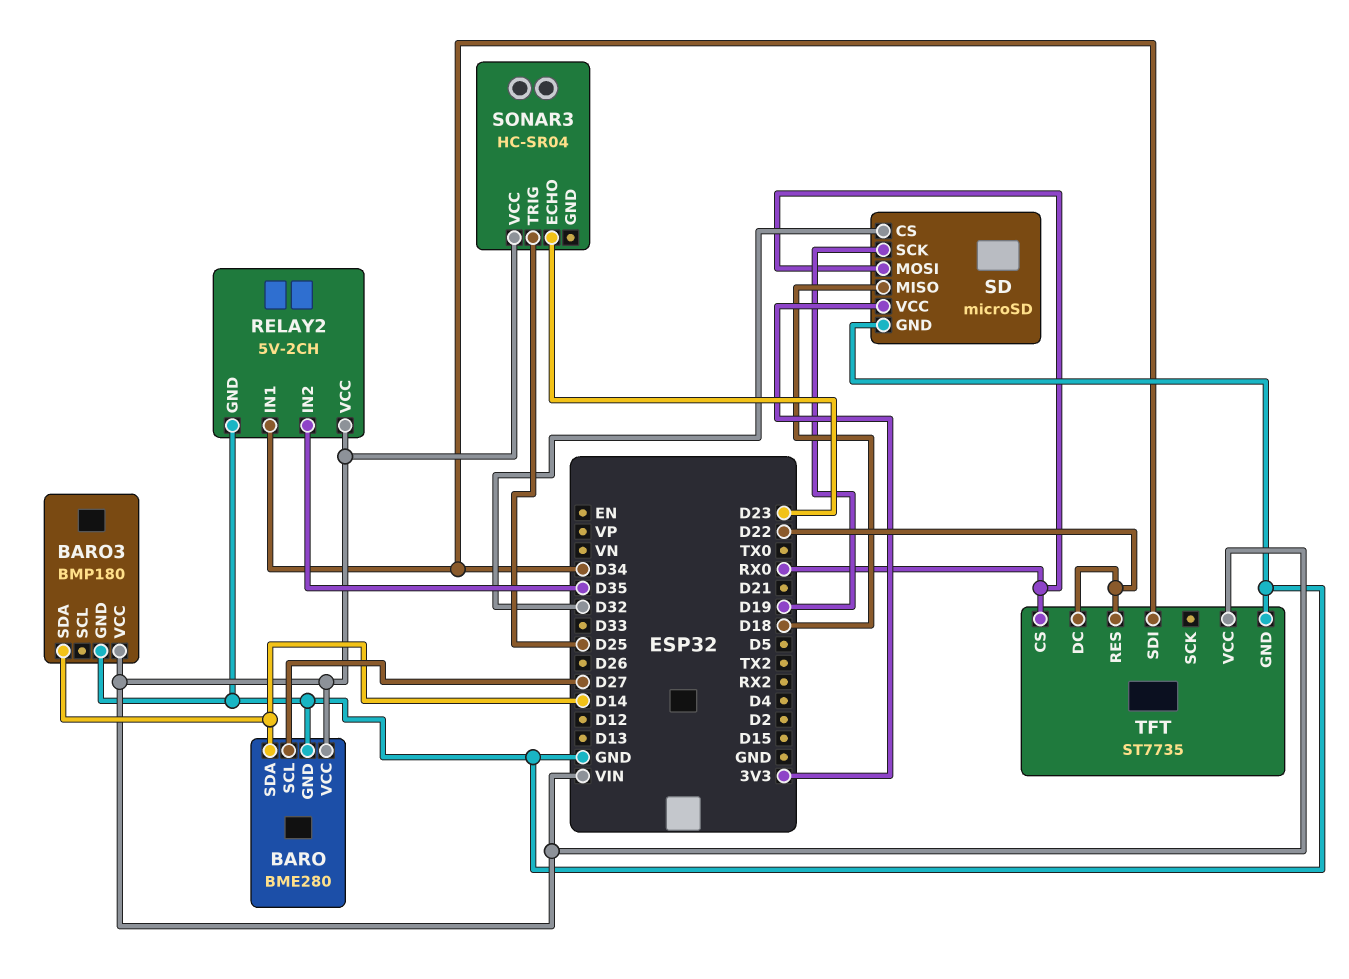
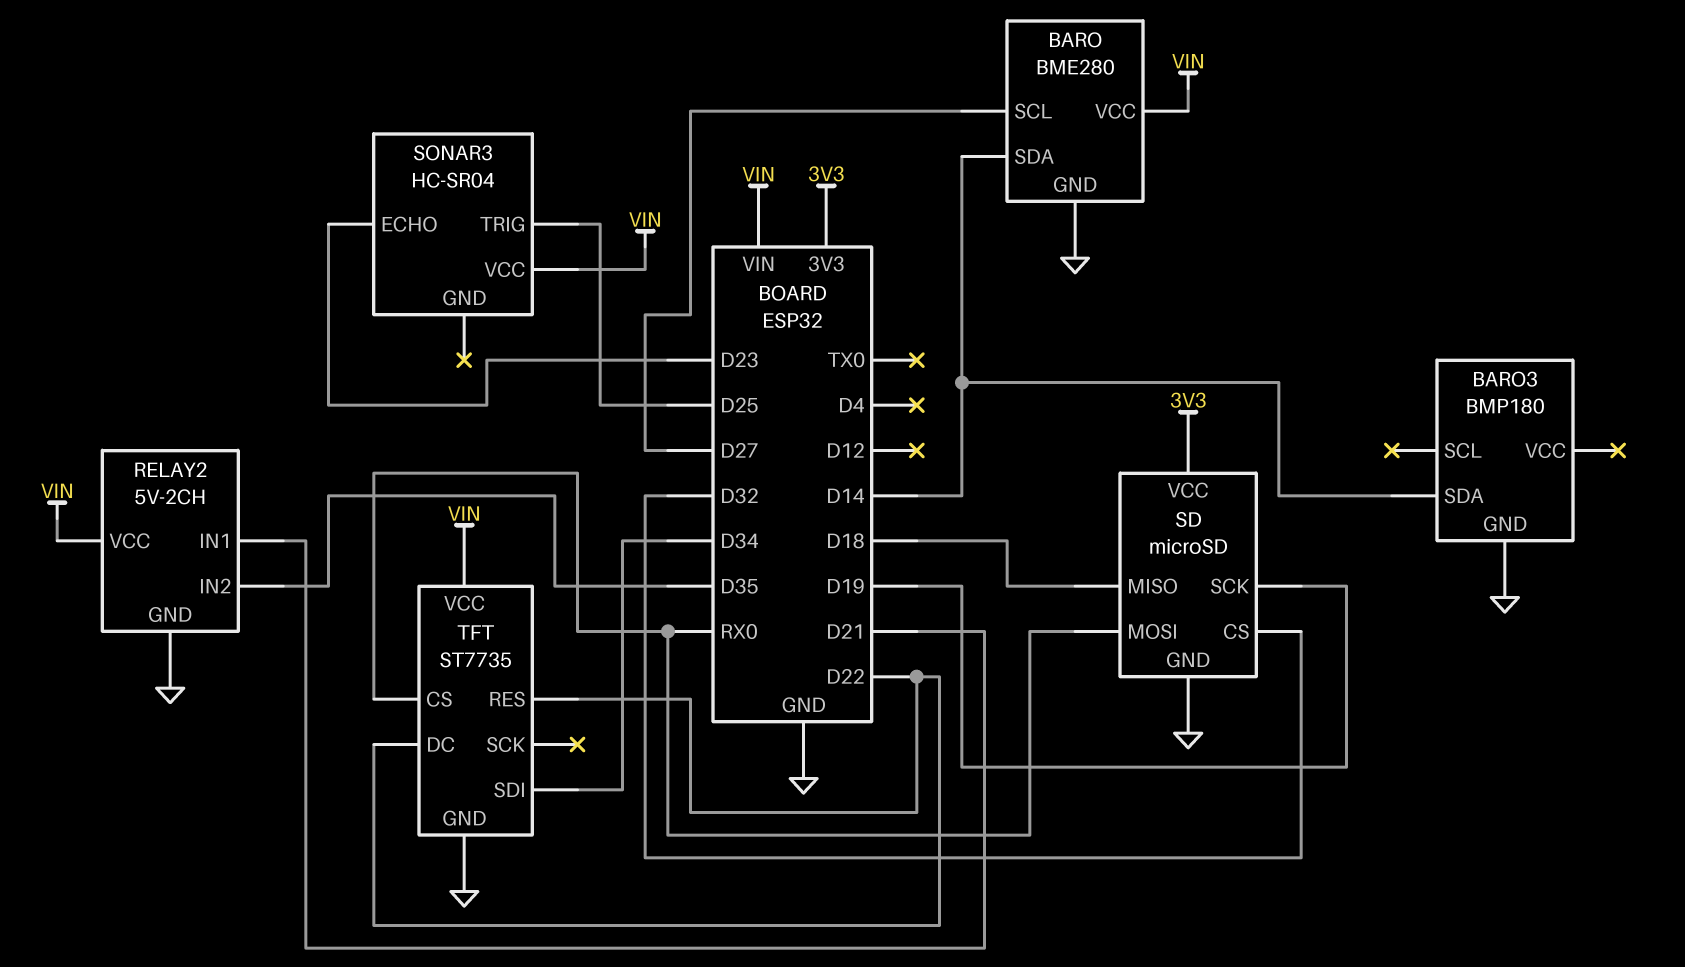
BARO3 pin VCC: VIN -> none
RELAY2 pin IN1: D34 -> D21

